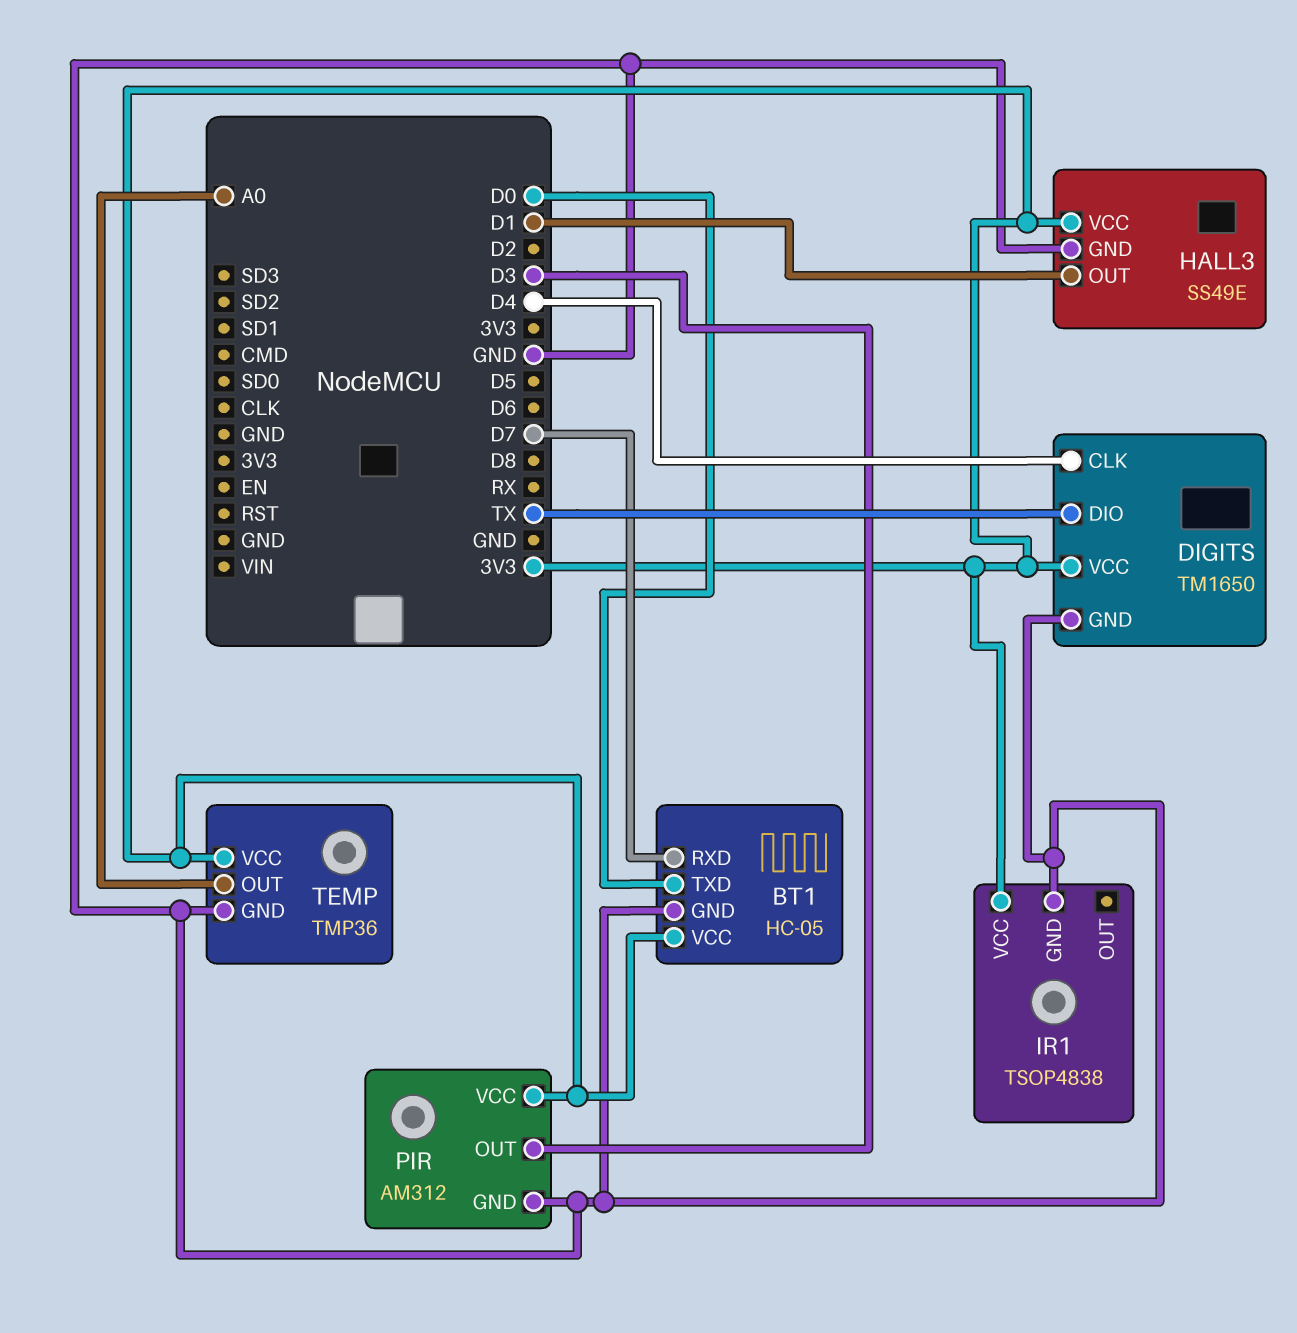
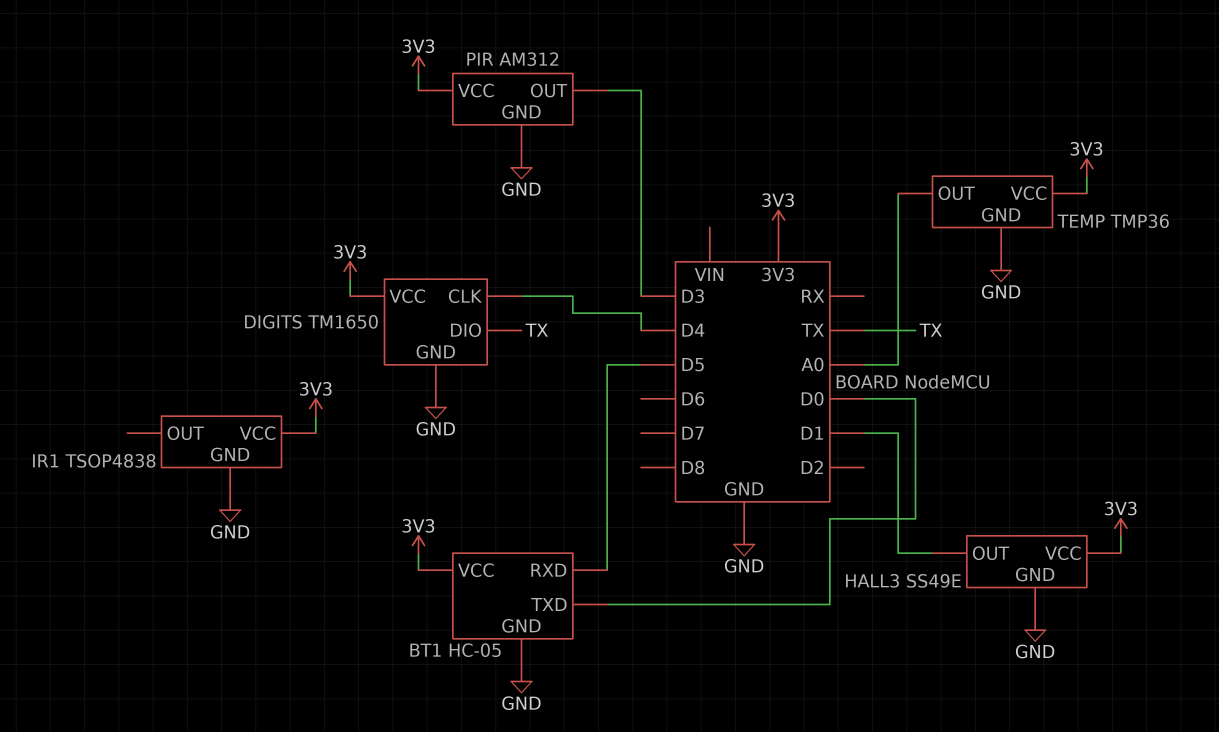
BT1 pin RXD: D7 -> D5

